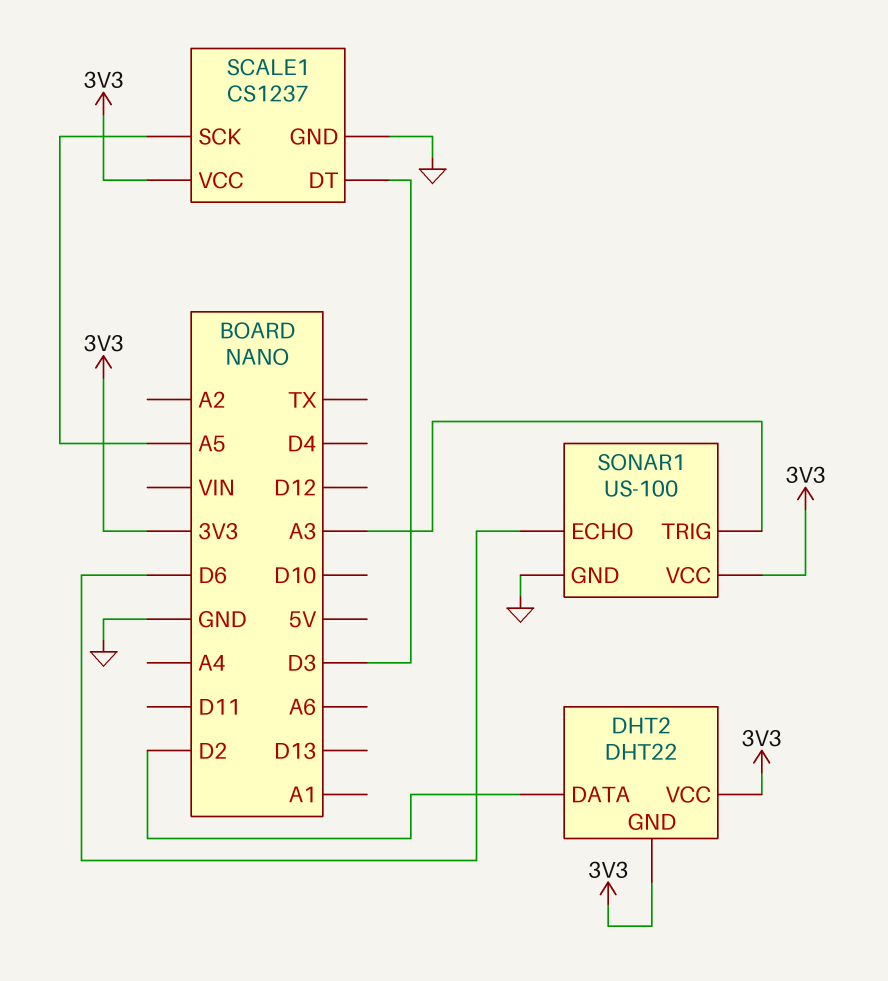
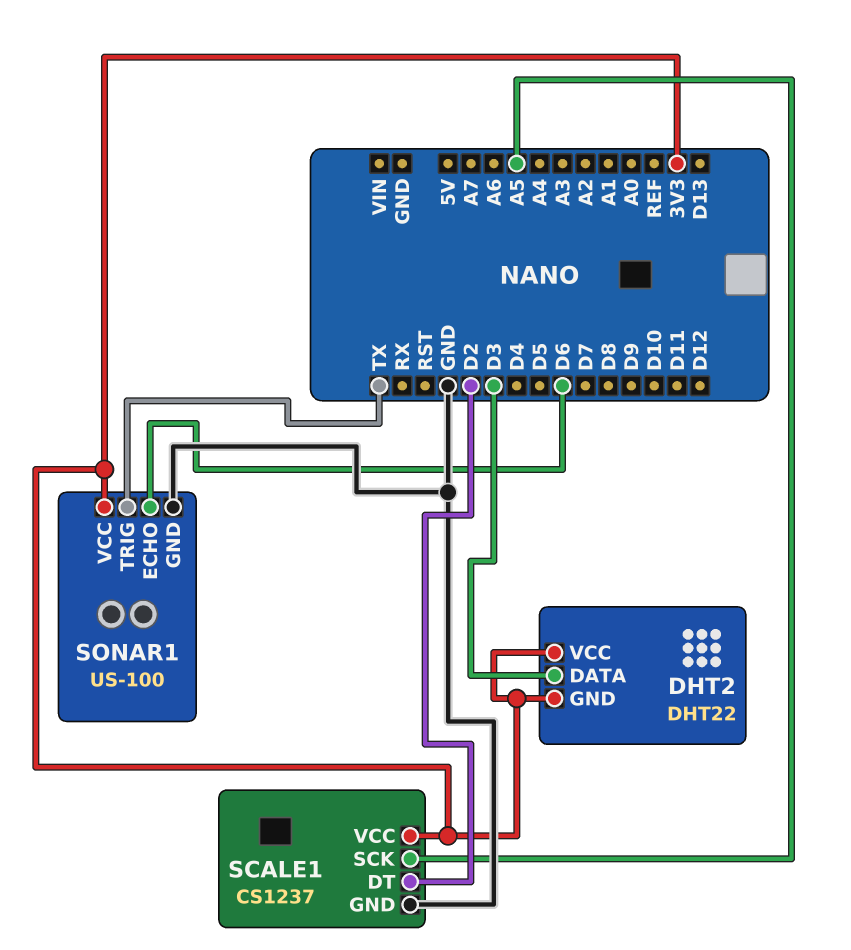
DHT2 pin DATA: D2 -> D3
SCALE1 pin DT: D3 -> D2
SONAR1 pin TRIG: A3 -> TX

